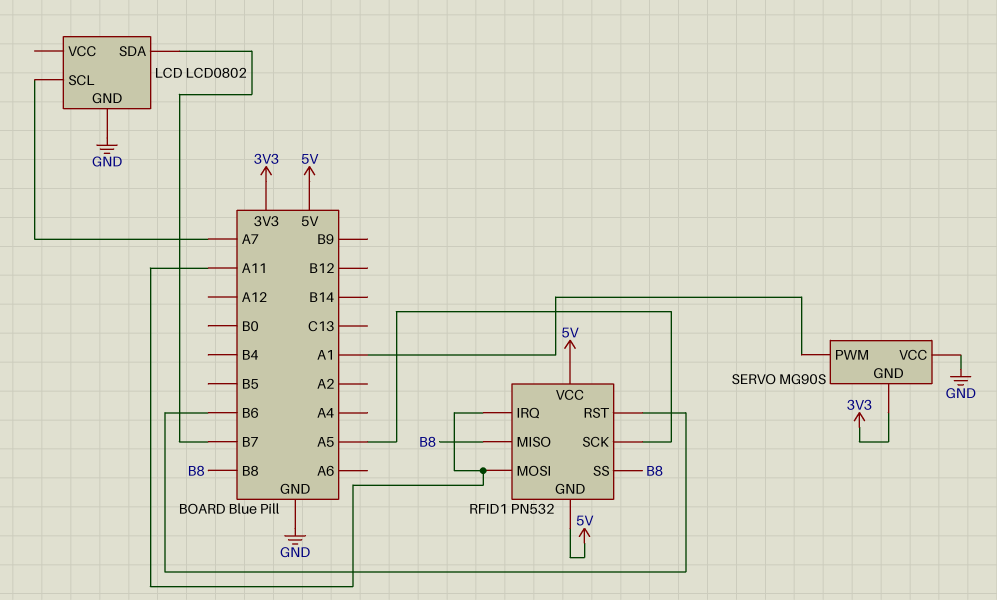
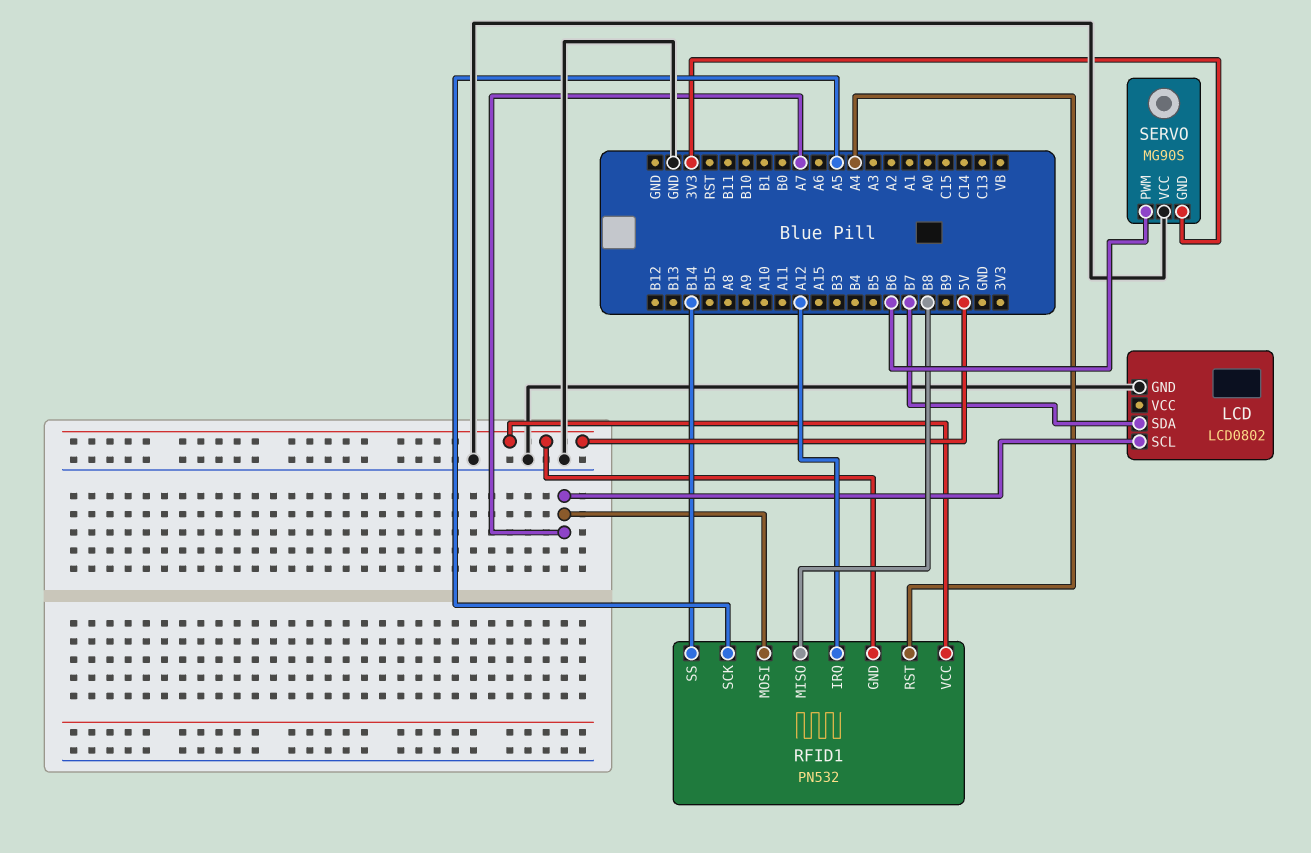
RFID1 pin IRQ: A11 -> A12
RFID1 pin MOSI: A11 -> A7
RFID1 pin RST: B6 -> A4
RFID1 pin SS: B8 -> B14
SERVO pin PWM: A1 -> B6

